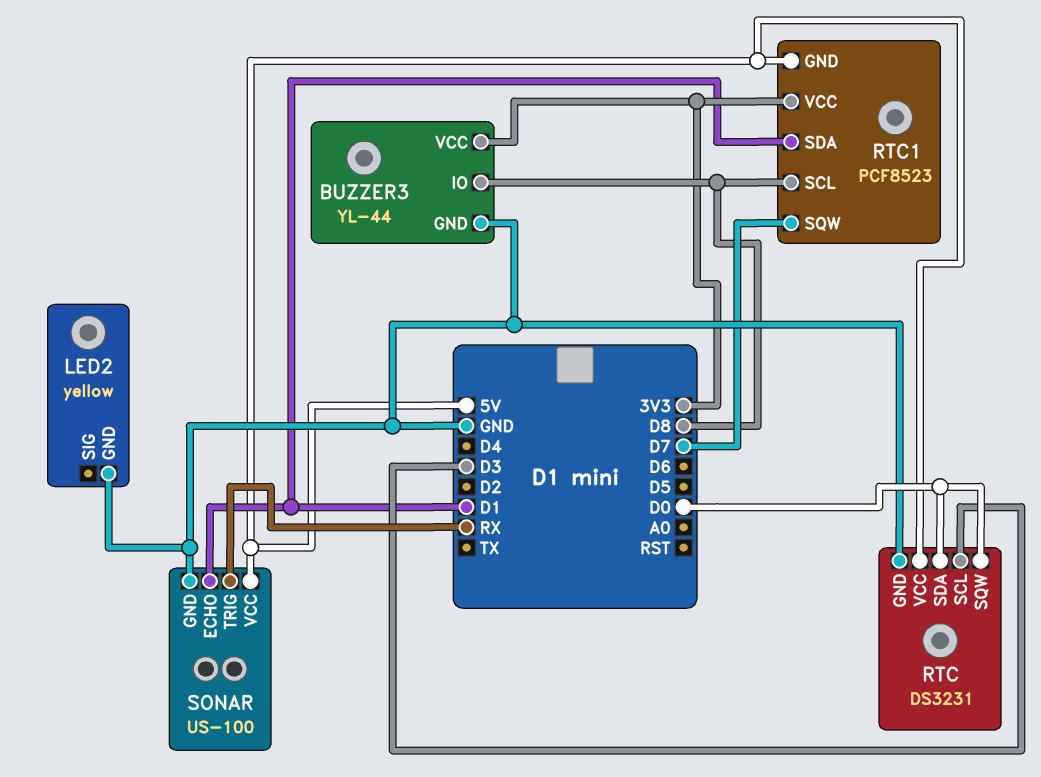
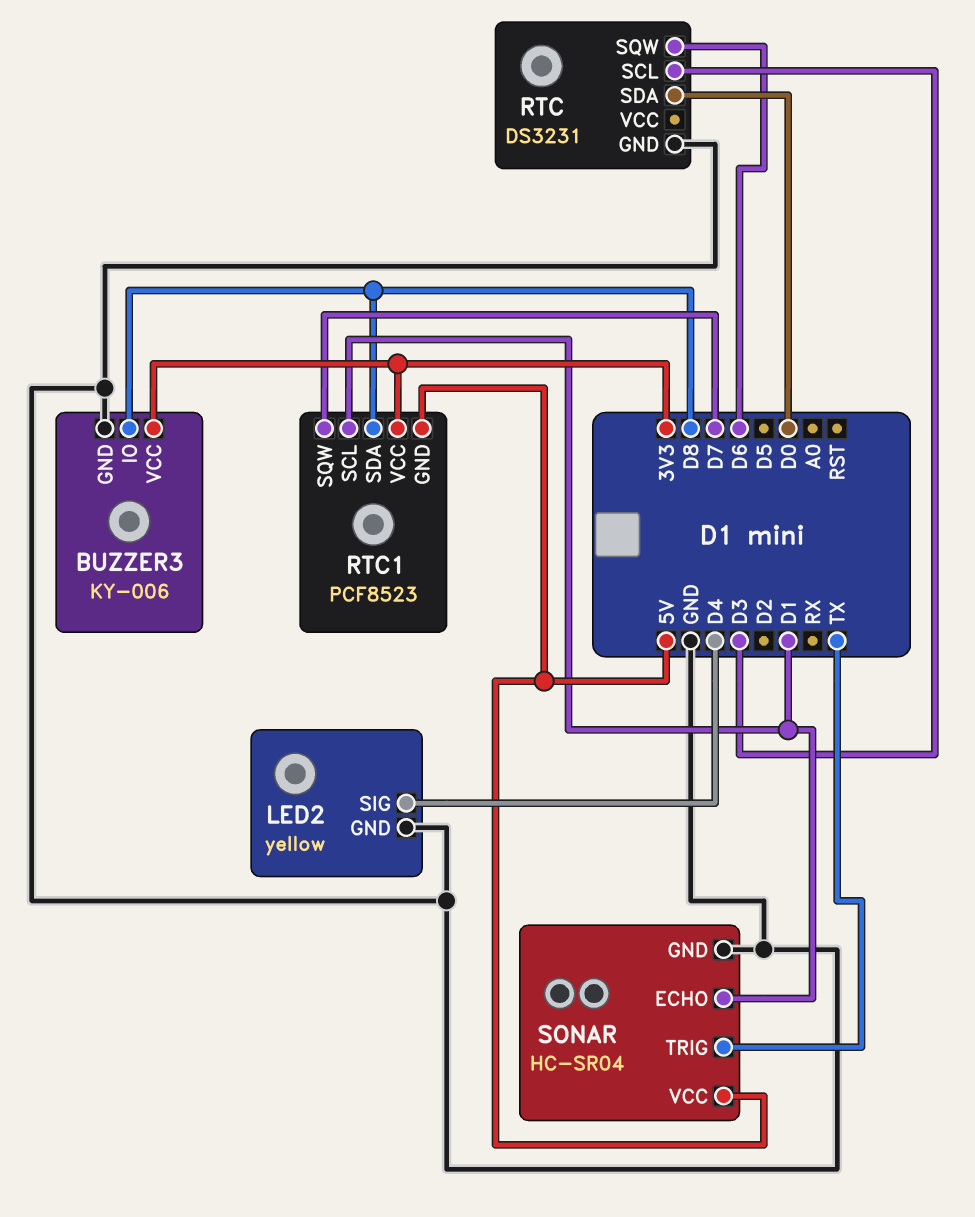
BUZZER3: YL-44 -> KY-006
LED2 pin SIG: none -> D4
RTC pin SQW: D0 -> D6
RTC pin VCC: 5V -> none
RTC1 pin SCL: D8 -> D1
RTC1 pin SDA: D1 -> D8
SONAR: US-100 -> HC-SR04
SONAR pin TRIG: RX -> TX

